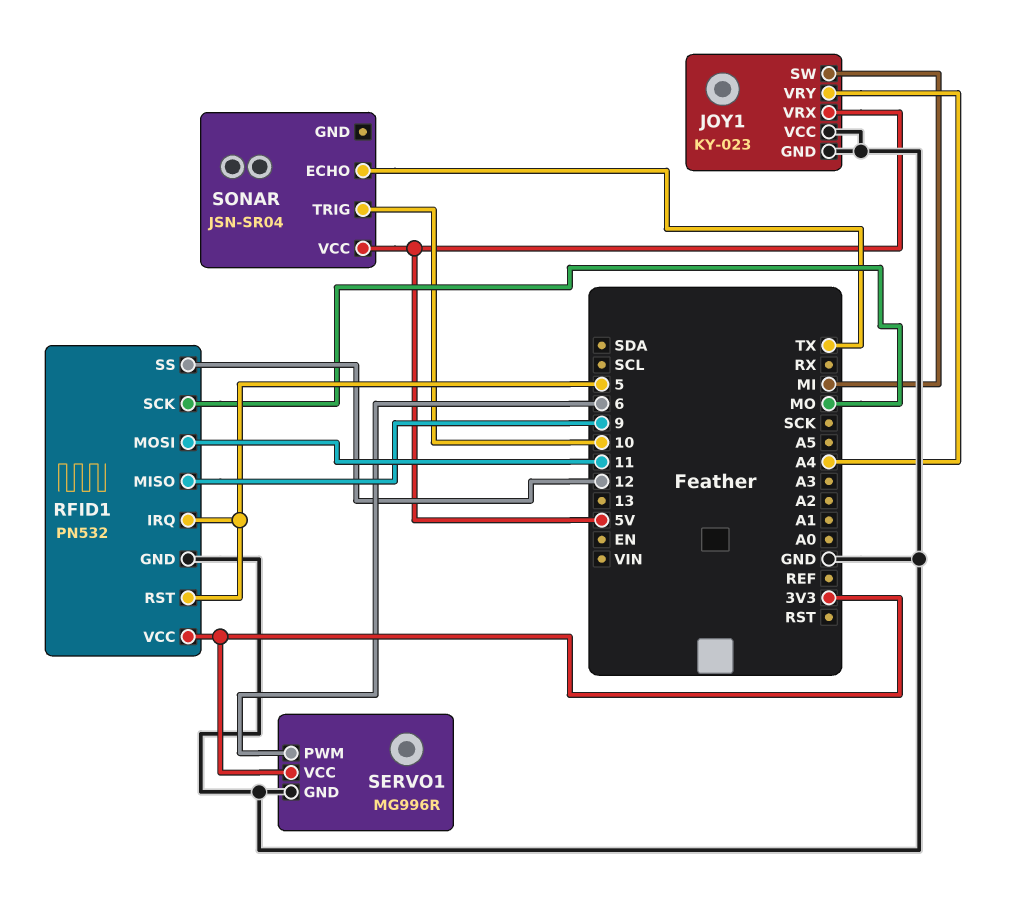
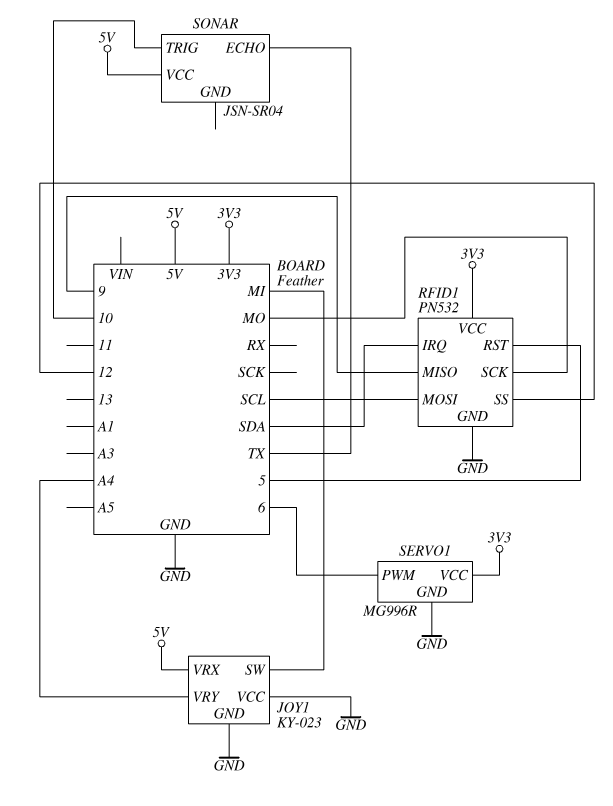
RFID1 pin IRQ: 5 -> SDA
RFID1 pin MOSI: 11 -> SCL

